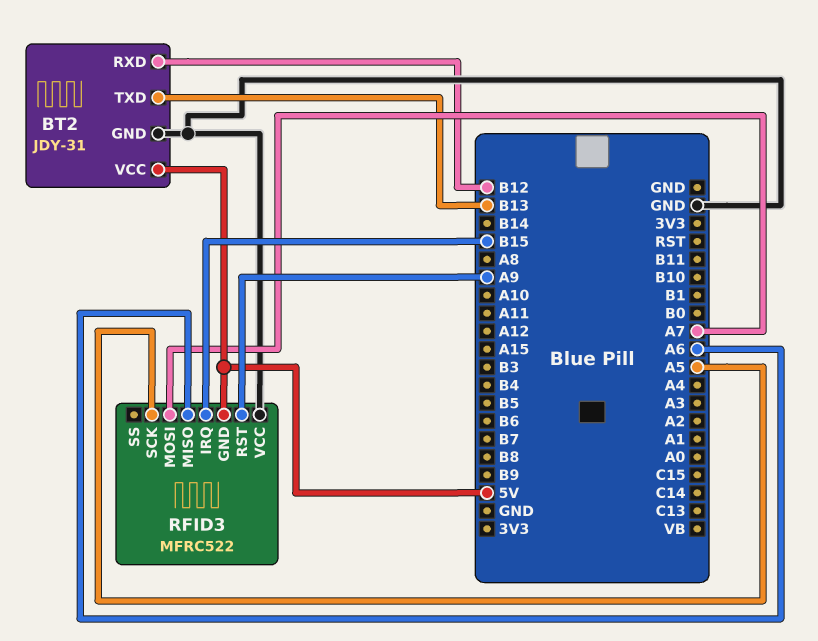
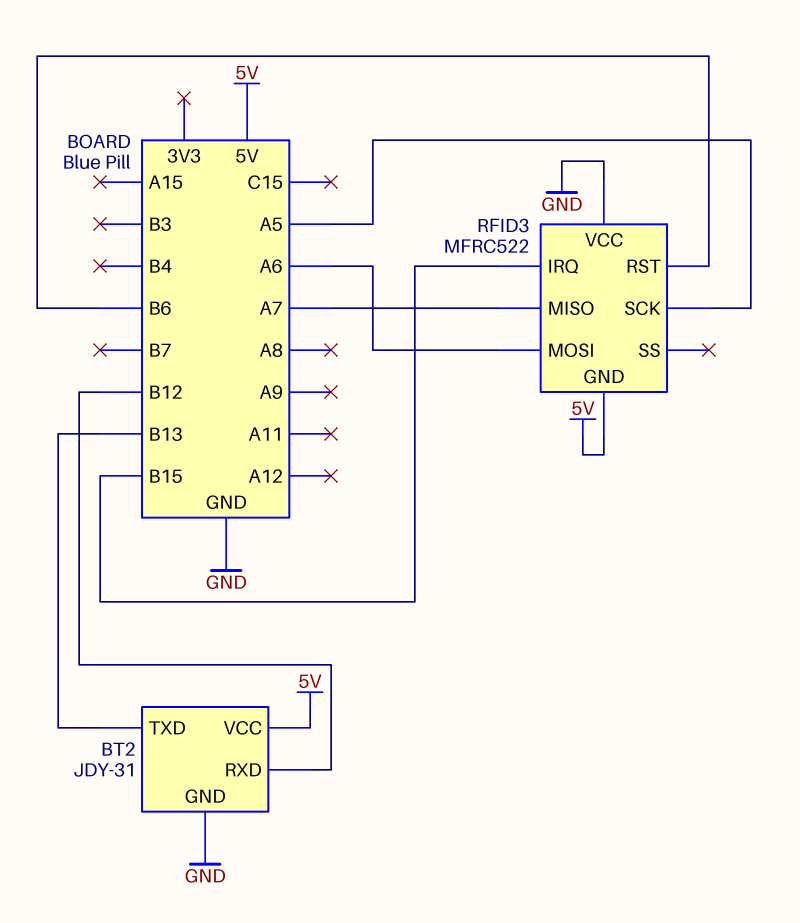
RFID3 pin MISO: A6 -> A7
RFID3 pin MOSI: A7 -> A6
RFID3 pin RST: A9 -> B6

